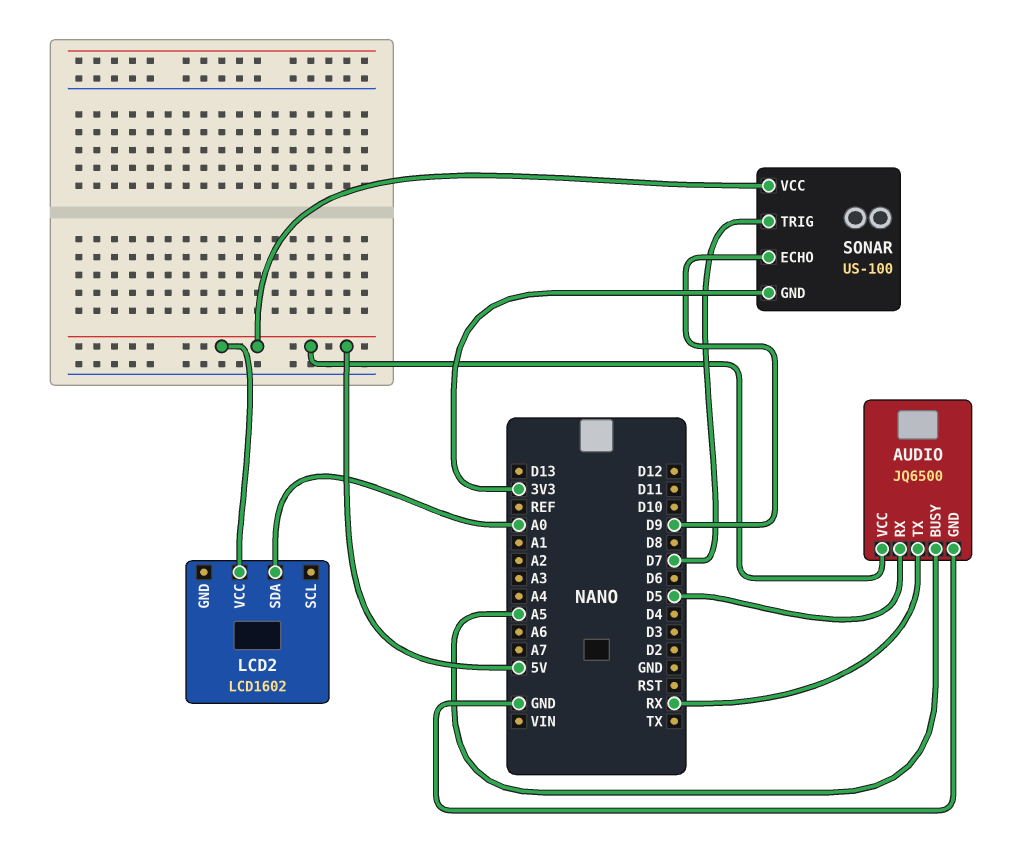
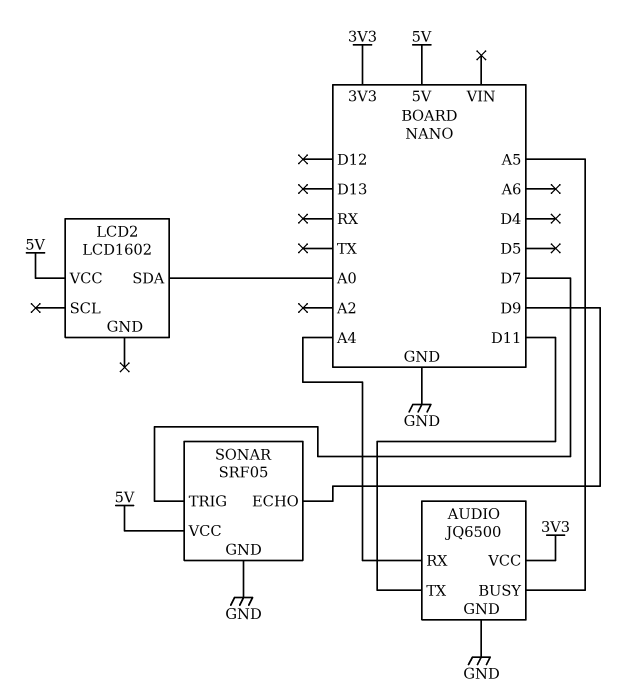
AUDIO pin RX: D5 -> A4
AUDIO pin TX: RX -> D11
AUDIO pin VCC: 5V -> 3V3
SONAR: US-100 -> SRF05
SONAR pin GND: 3V3 -> GND

